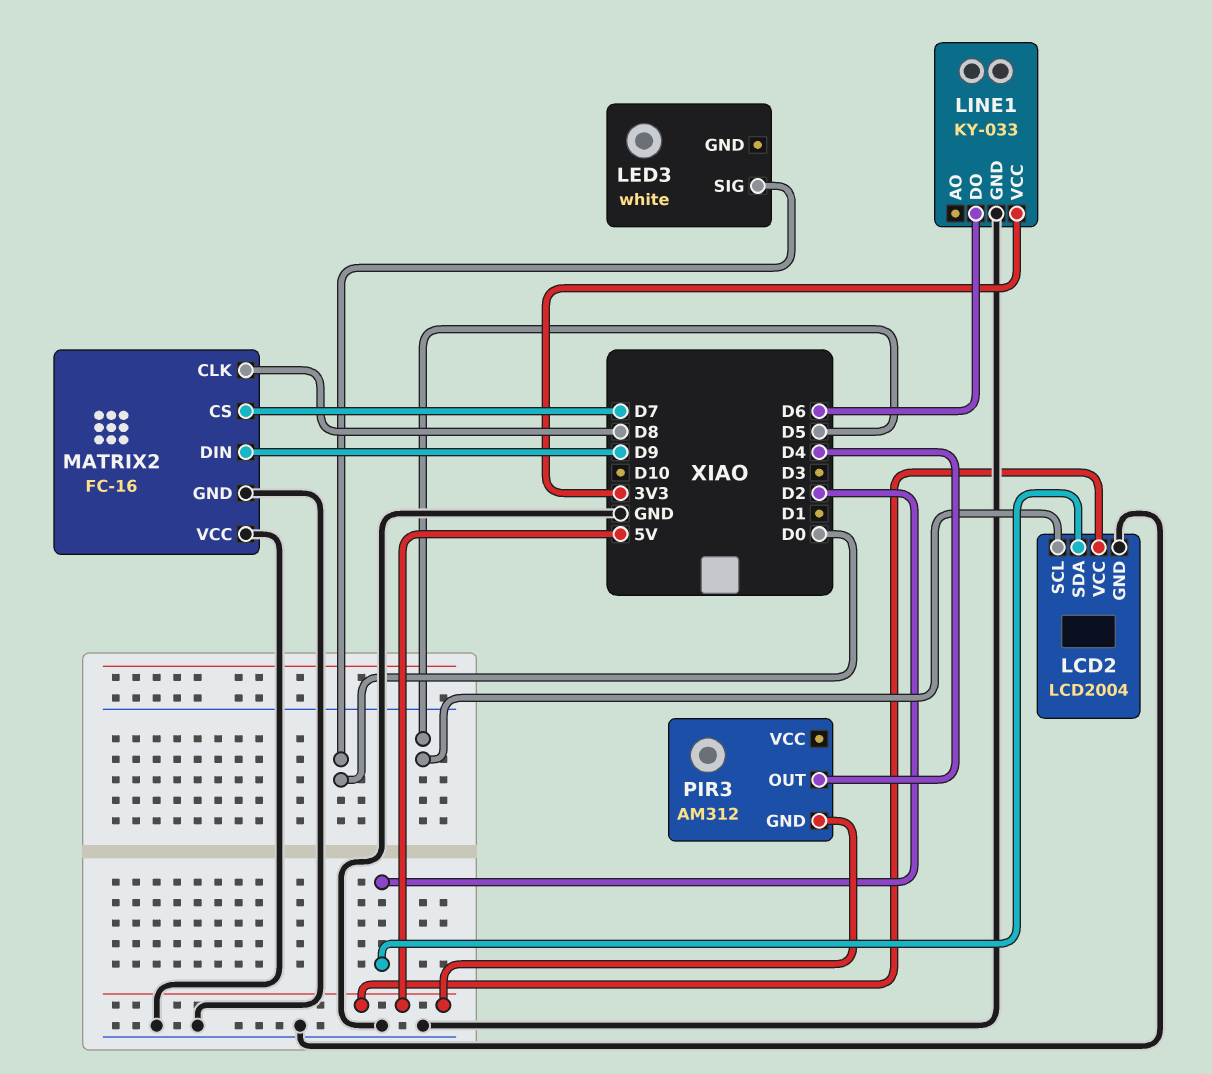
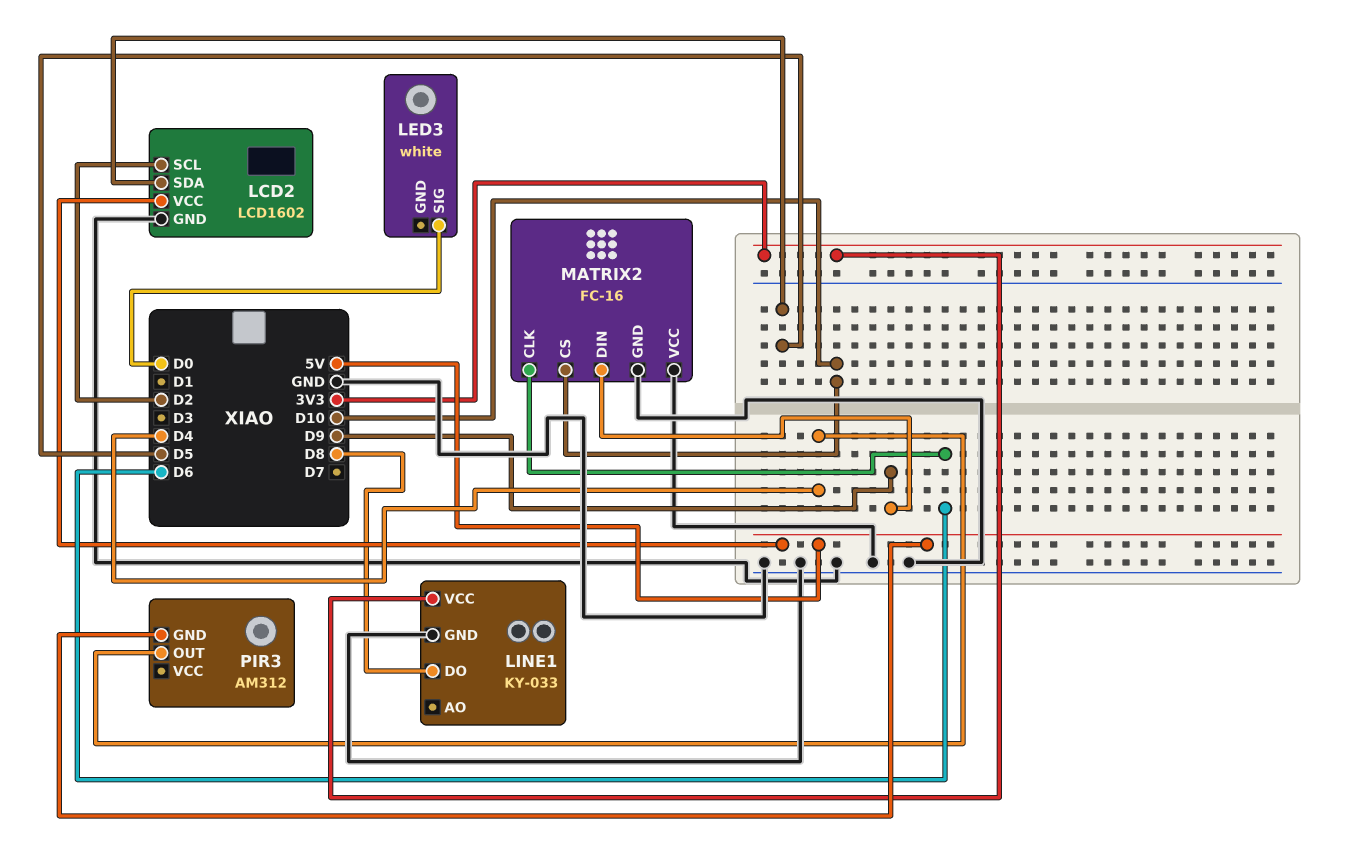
LCD2: LCD2004 -> LCD1602
LCD2 pin SCL: D5 -> D2
LCD2 pin SDA: D2 -> D5
LINE1 pin DO: D6 -> D8
MATRIX2 pin CLK: D8 -> D6
MATRIX2 pin CS: D7 -> D10

